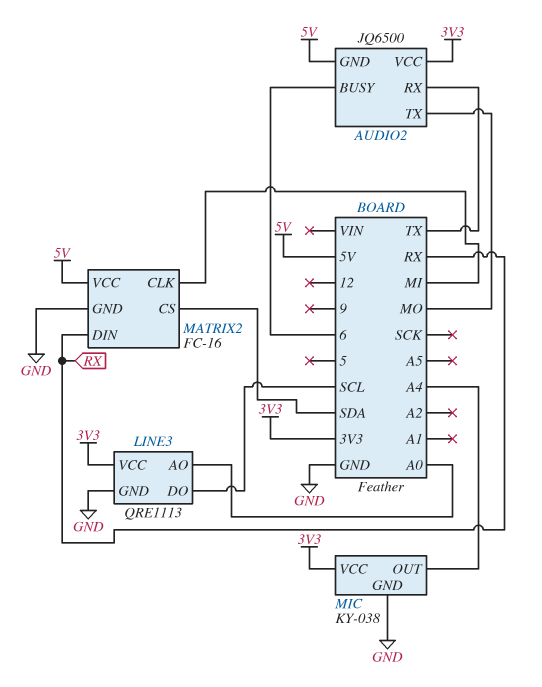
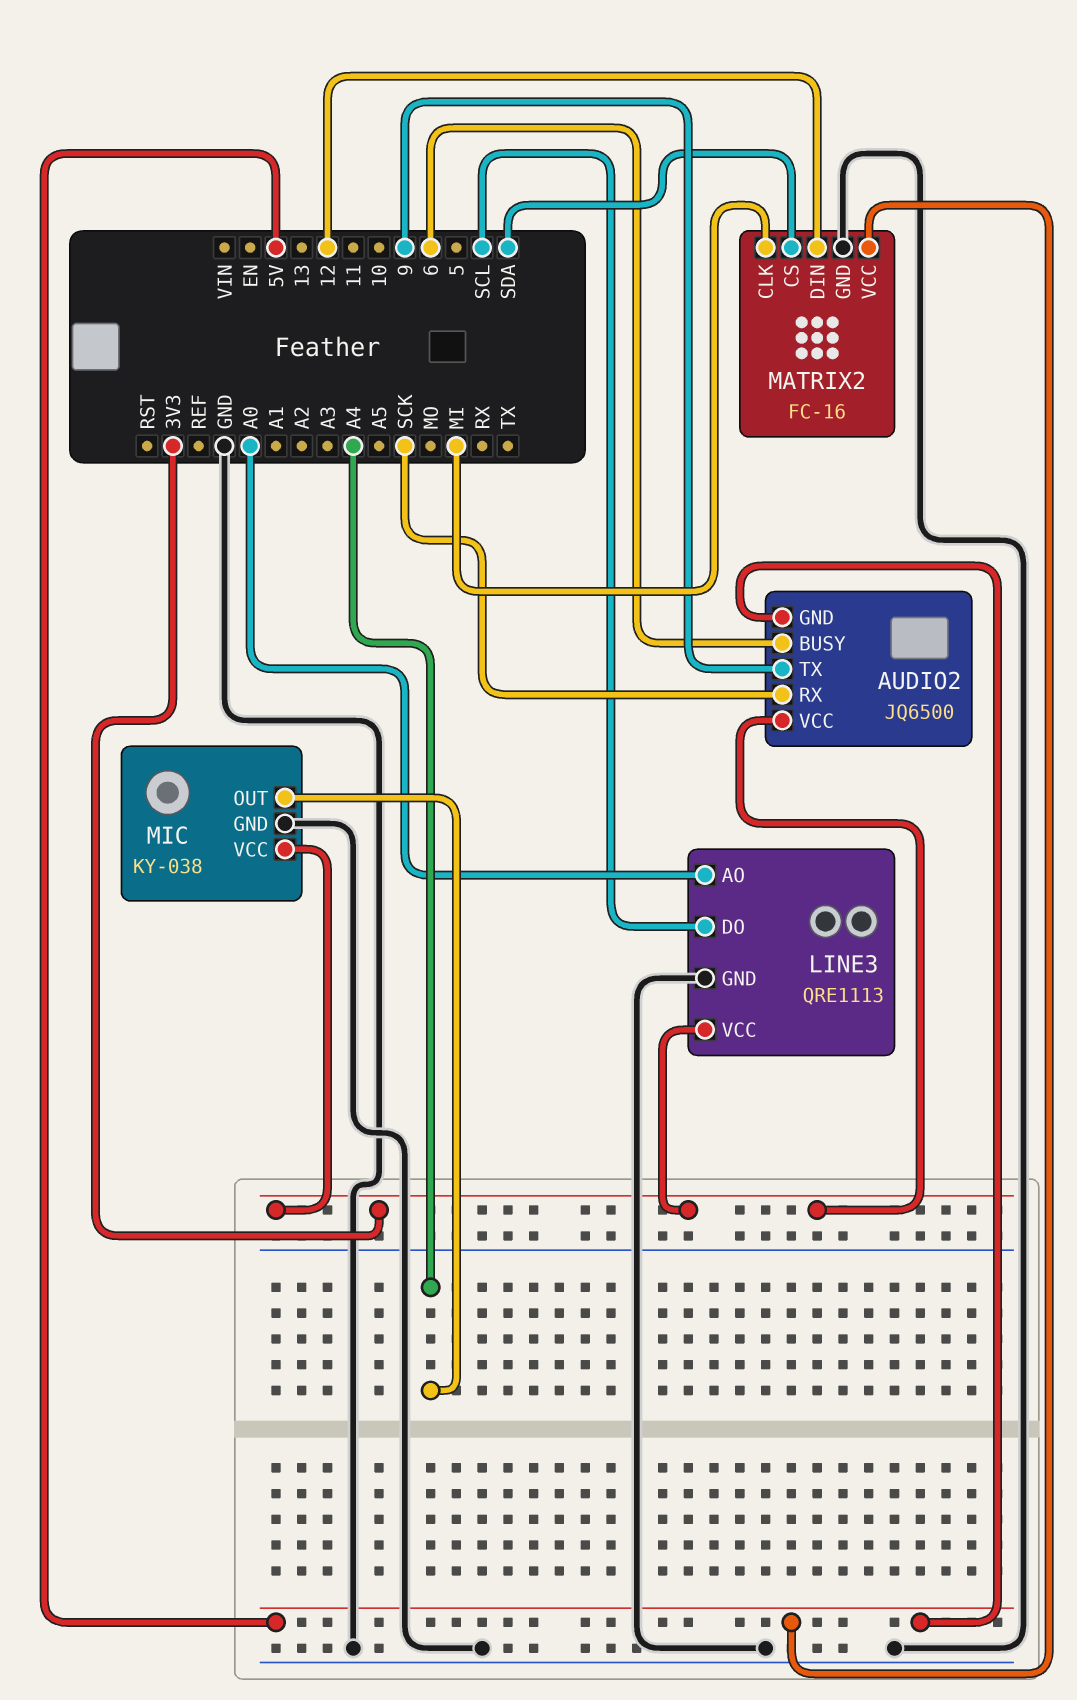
AUDIO2 pin RX: TX -> SCK
AUDIO2 pin TX: MO -> 9
MATRIX2 pin DIN: RX -> 12

